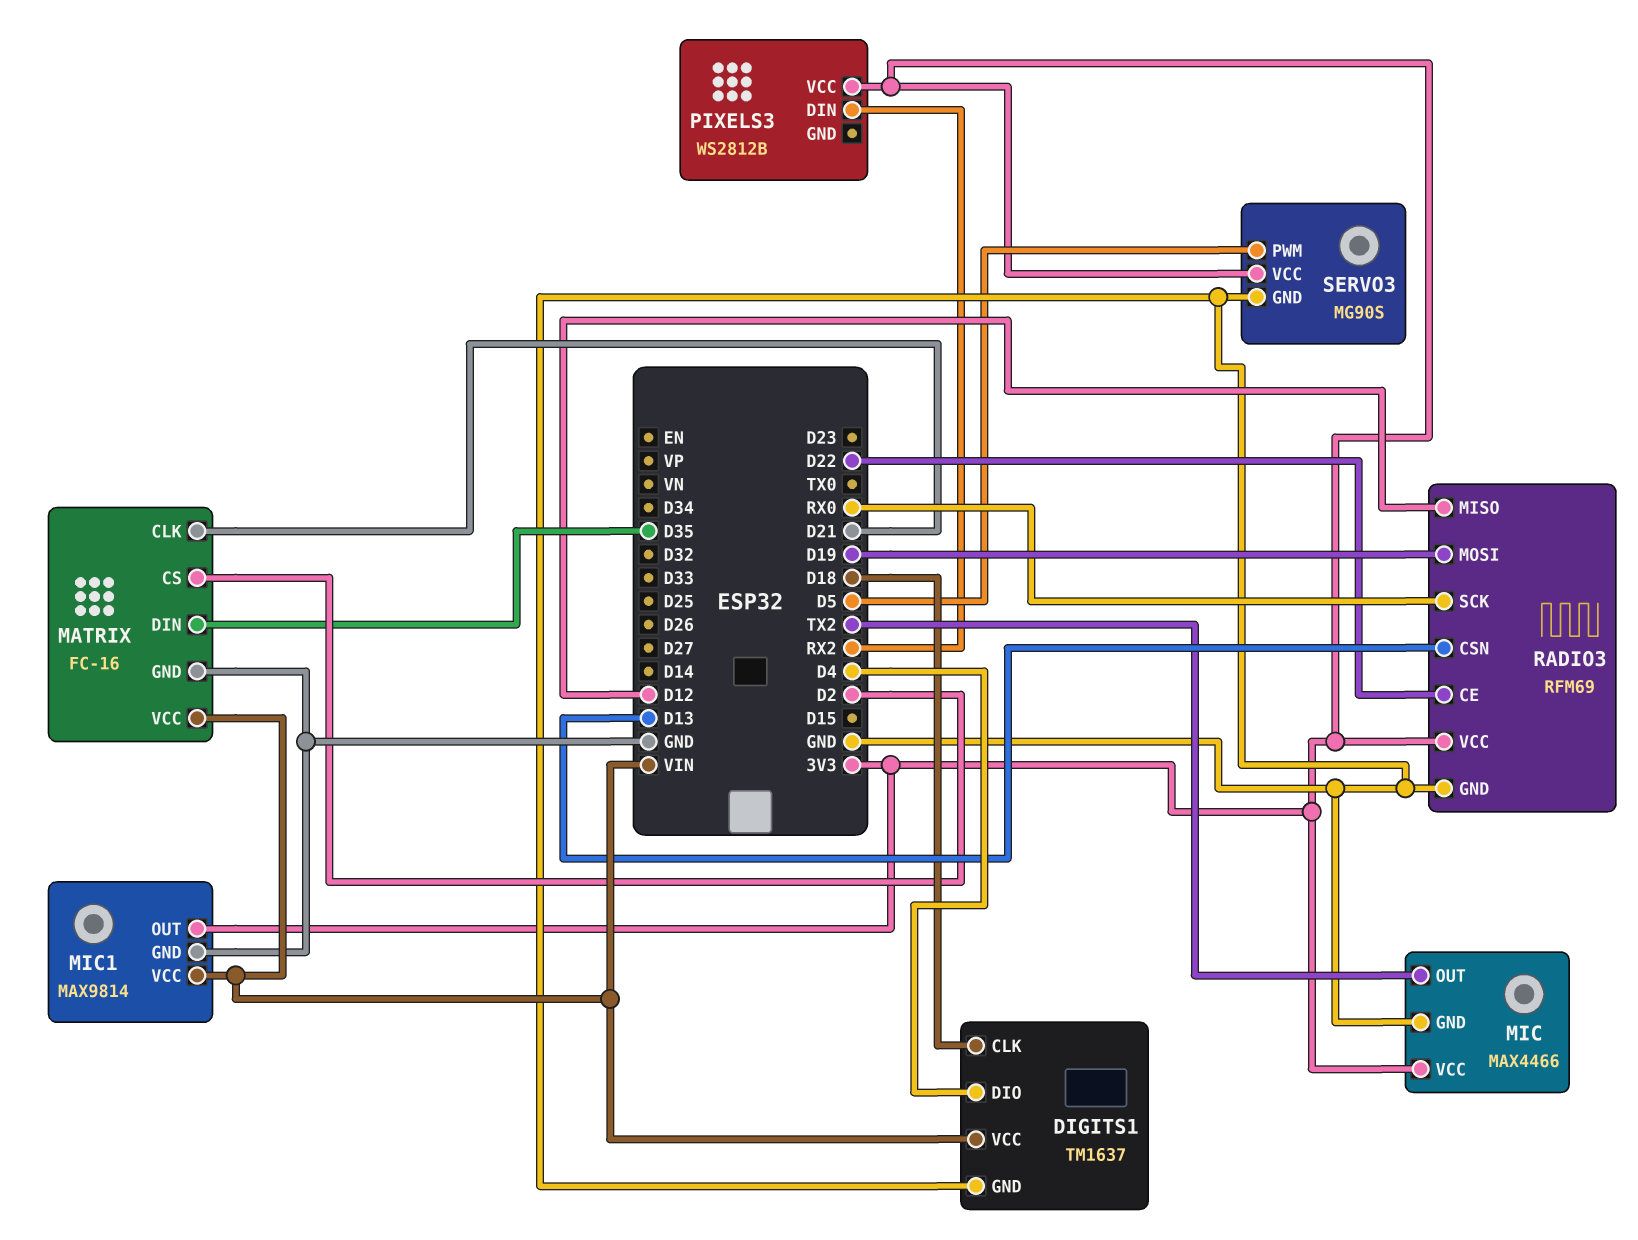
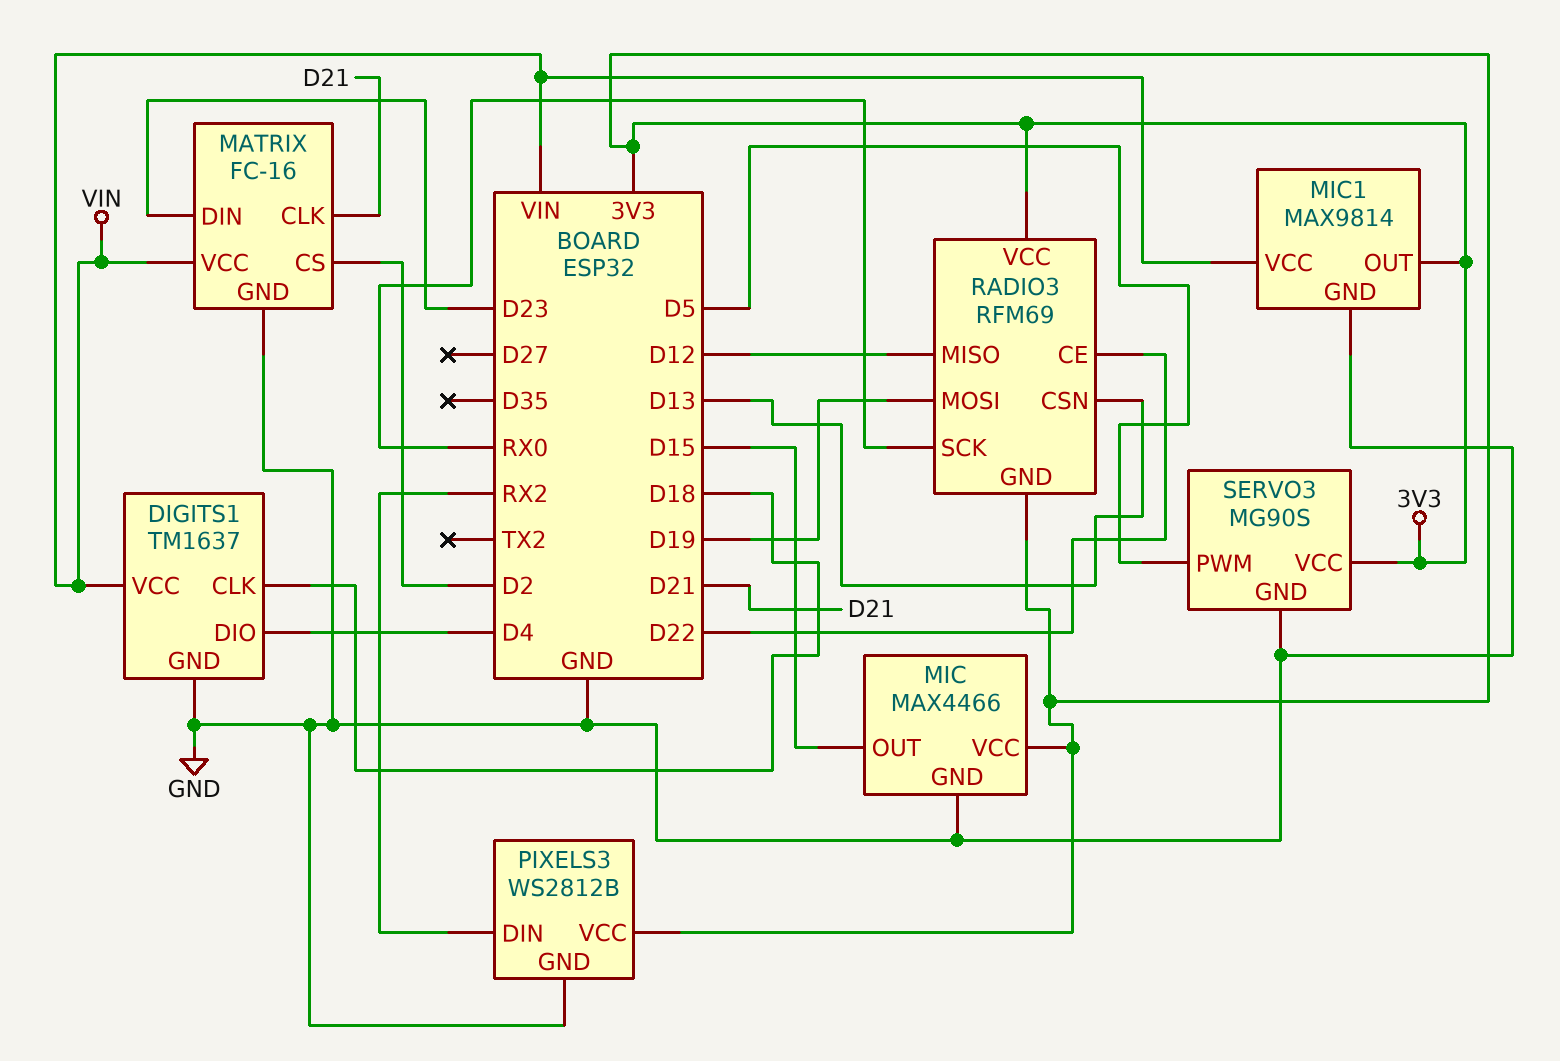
MATRIX pin DIN: D35 -> D23
MIC pin OUT: TX2 -> D15
PIXELS3 pin GND: none -> GND
RADIO3 pin GND: GND -> 3V3

